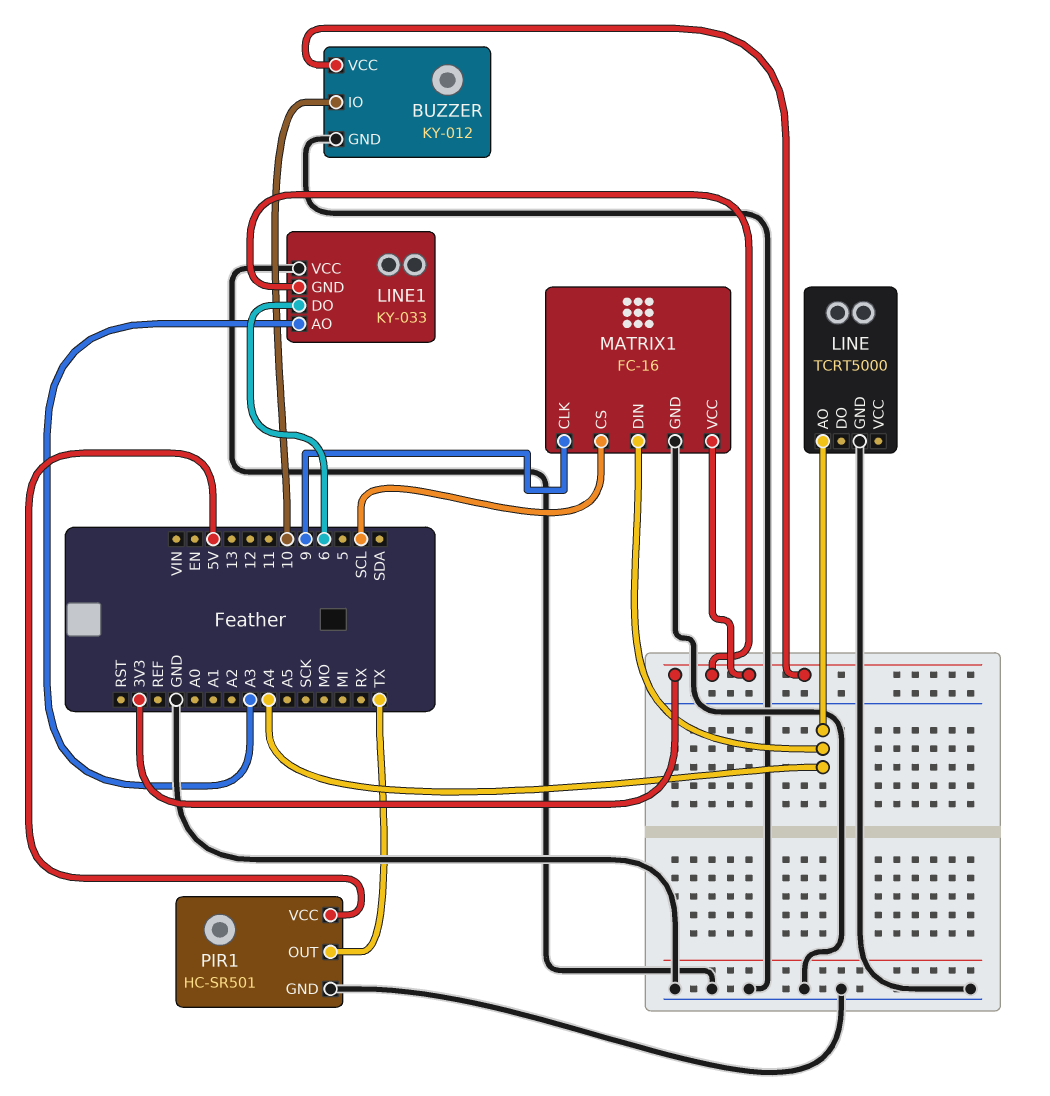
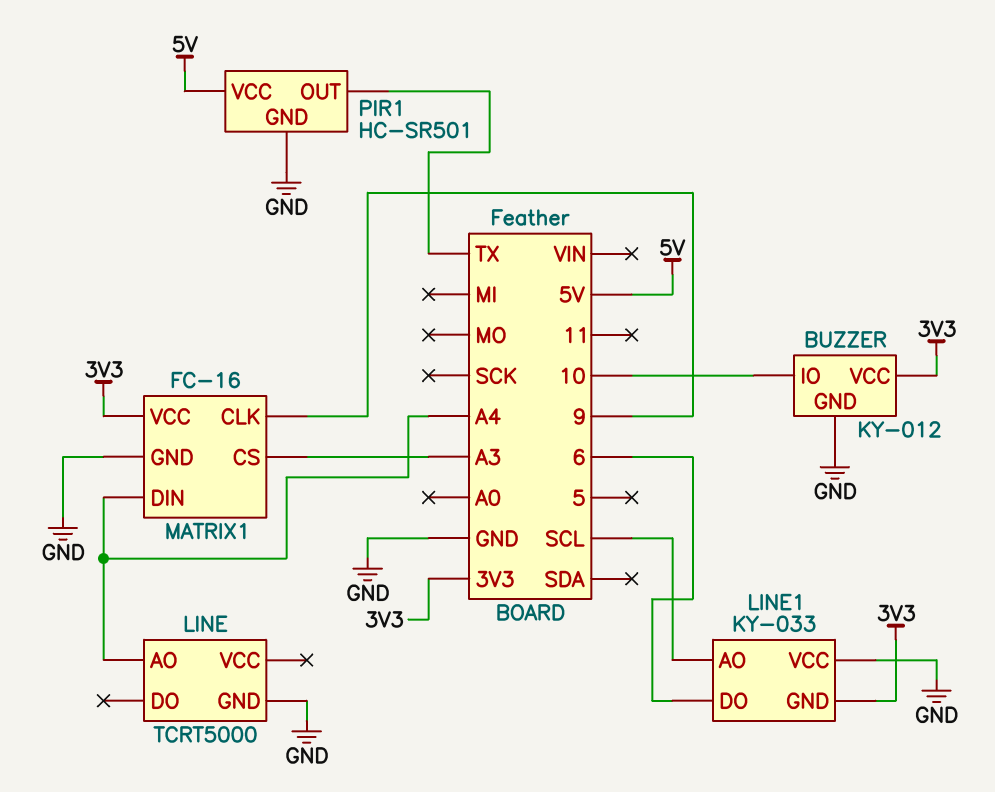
LINE1 pin AO: A3 -> SCL
MATRIX1 pin CS: SCL -> A3

